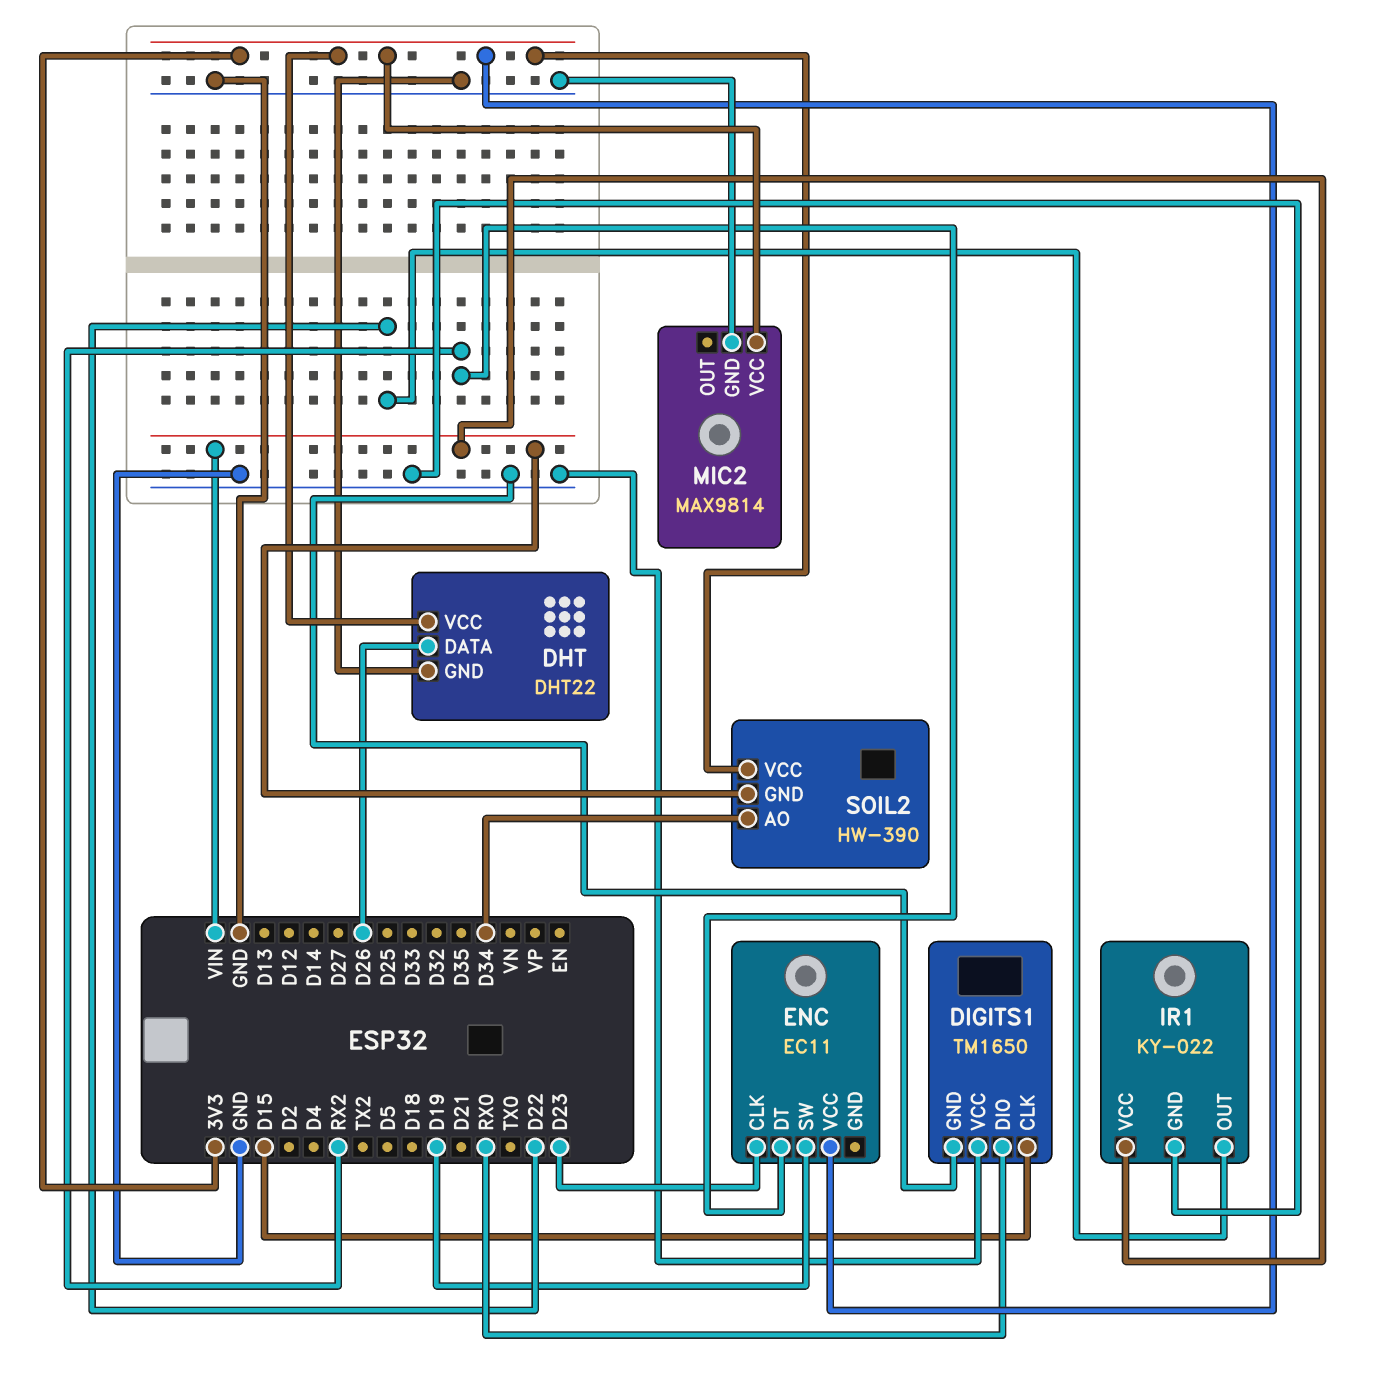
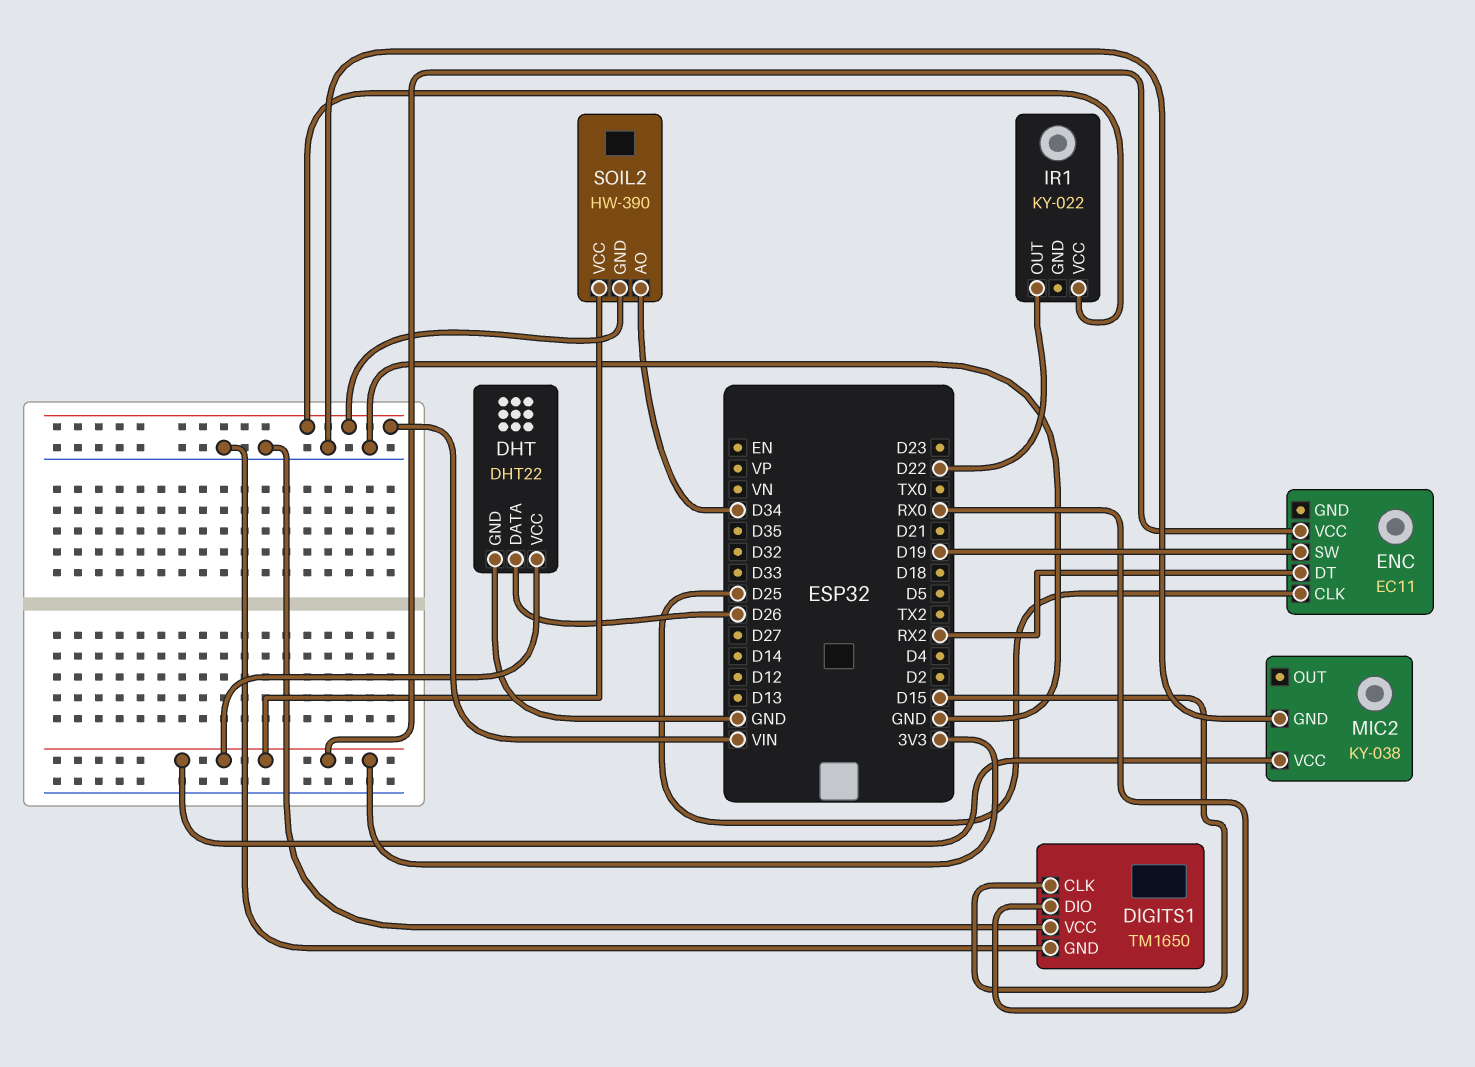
ENC pin CLK: D23 -> D25
IR1 pin GND: GND -> none
MIC2: MAX9814 -> KY-038

